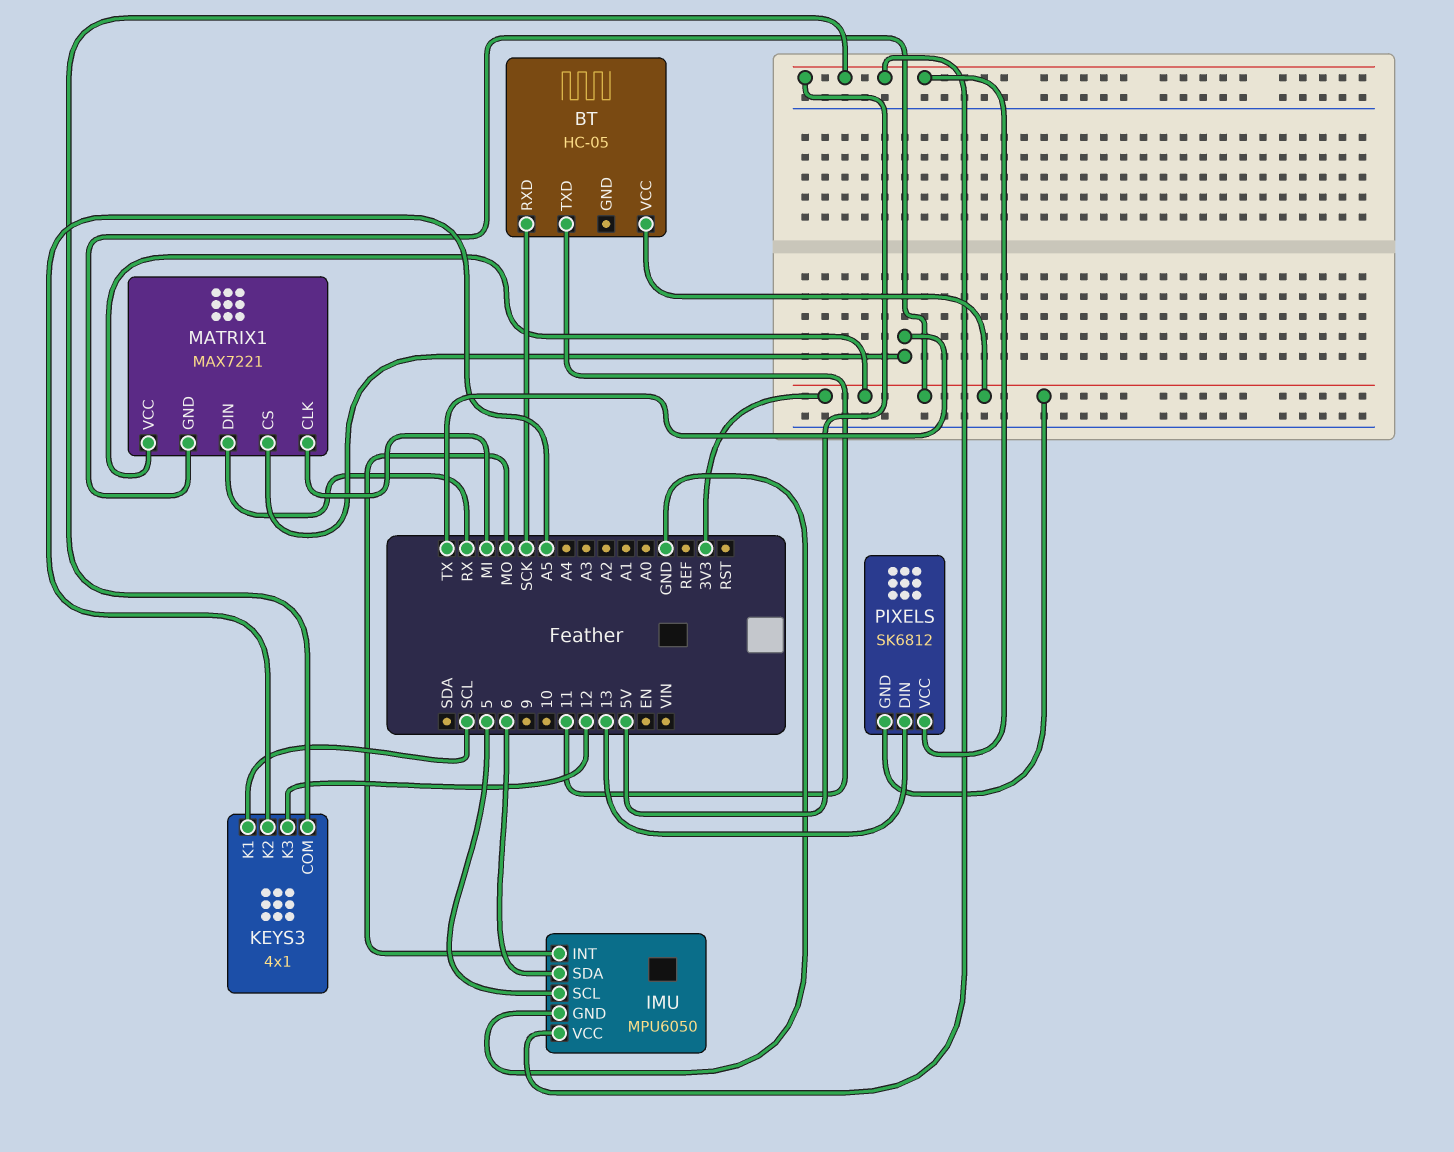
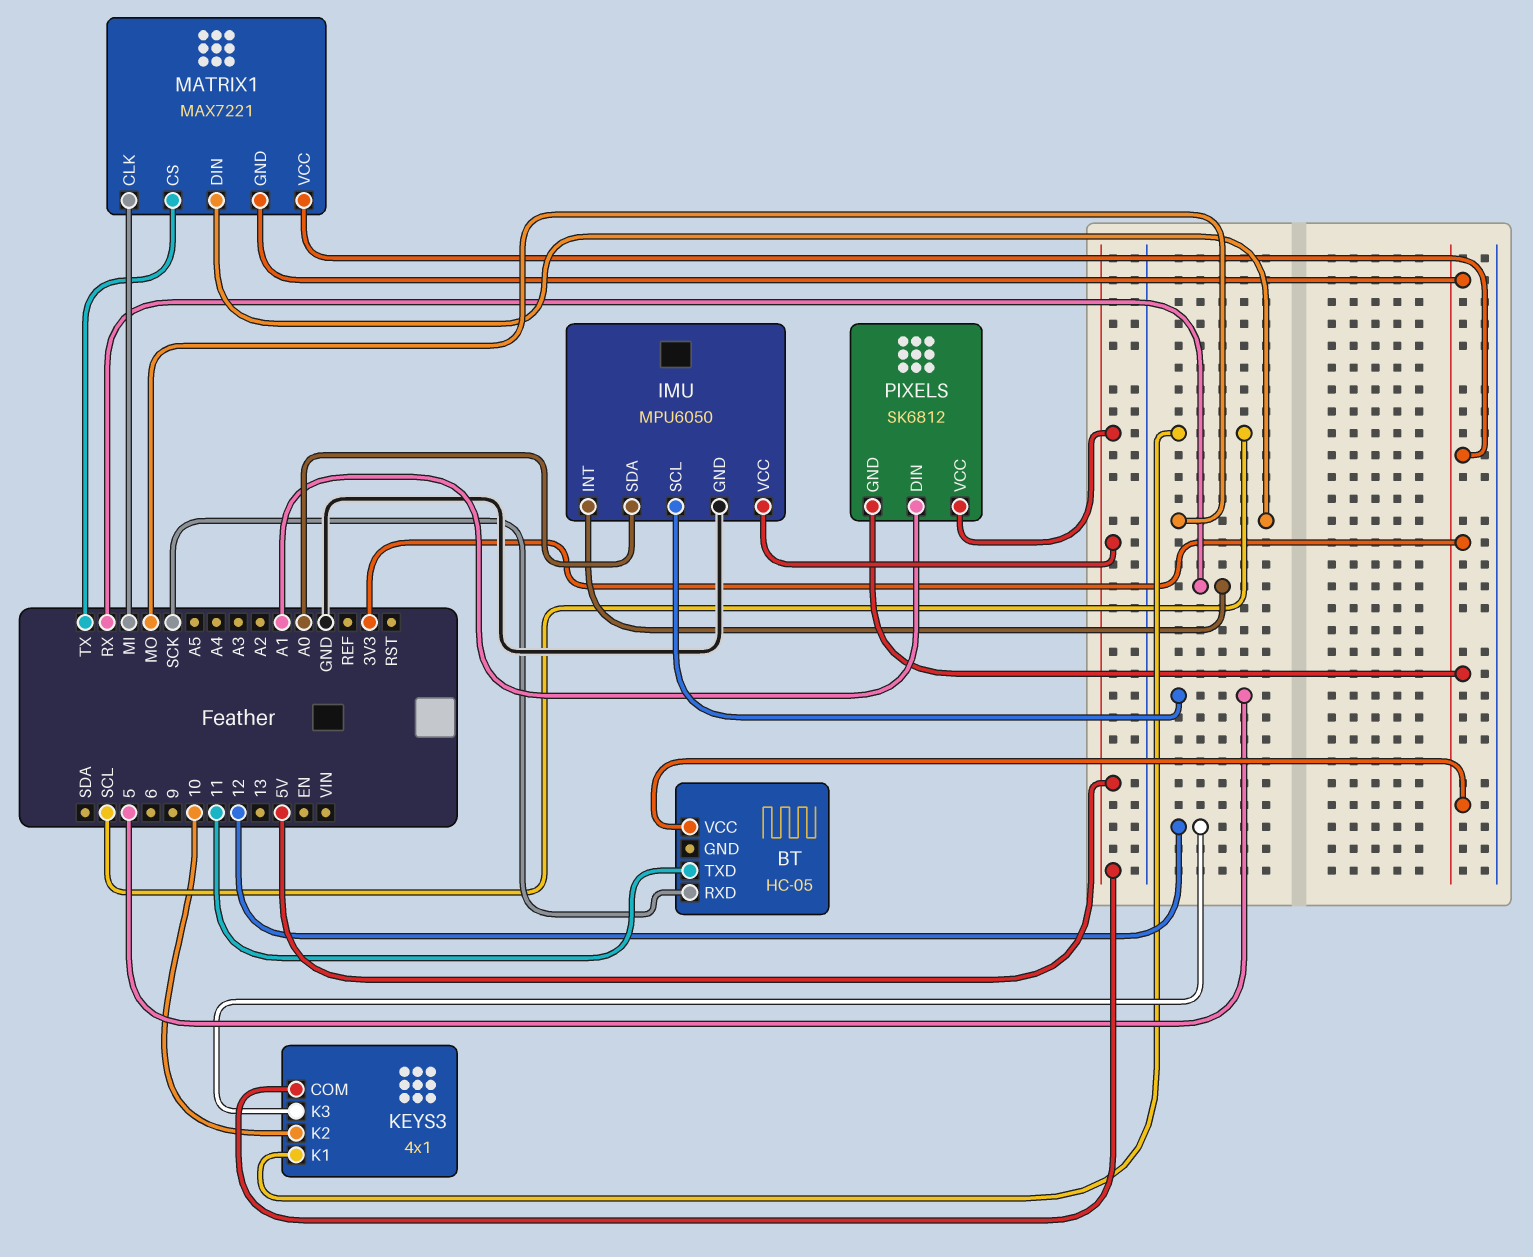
IMU pin INT: MO -> RX
IMU pin SDA: 6 -> A0
KEYS3 pin K2: A5 -> 10
MATRIX1 pin DIN: RX -> MO
PIXELS pin DIN: 13 -> A1

